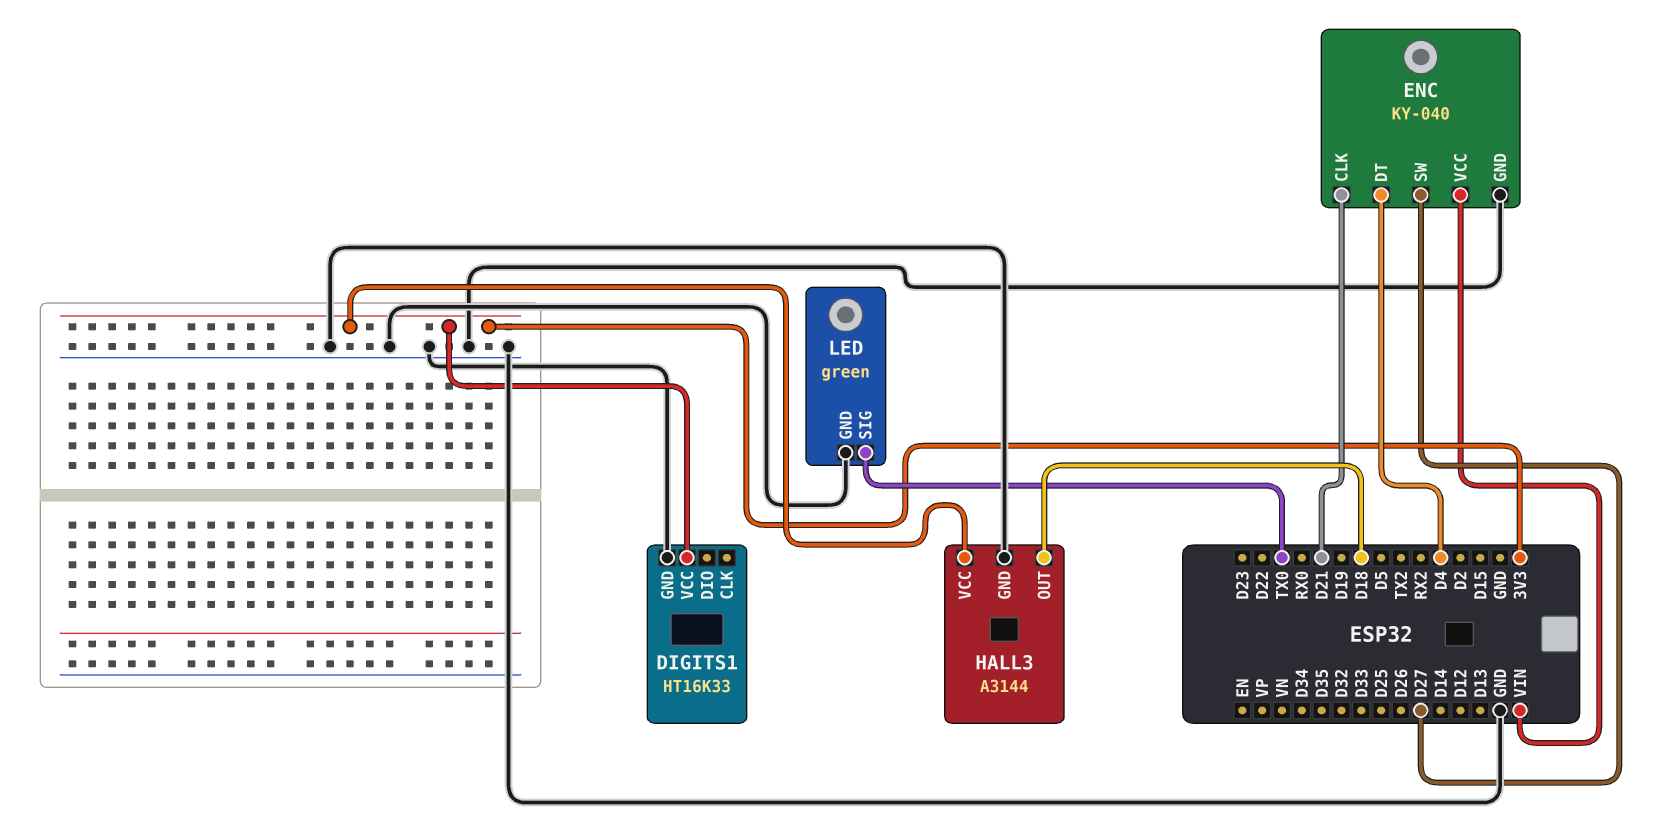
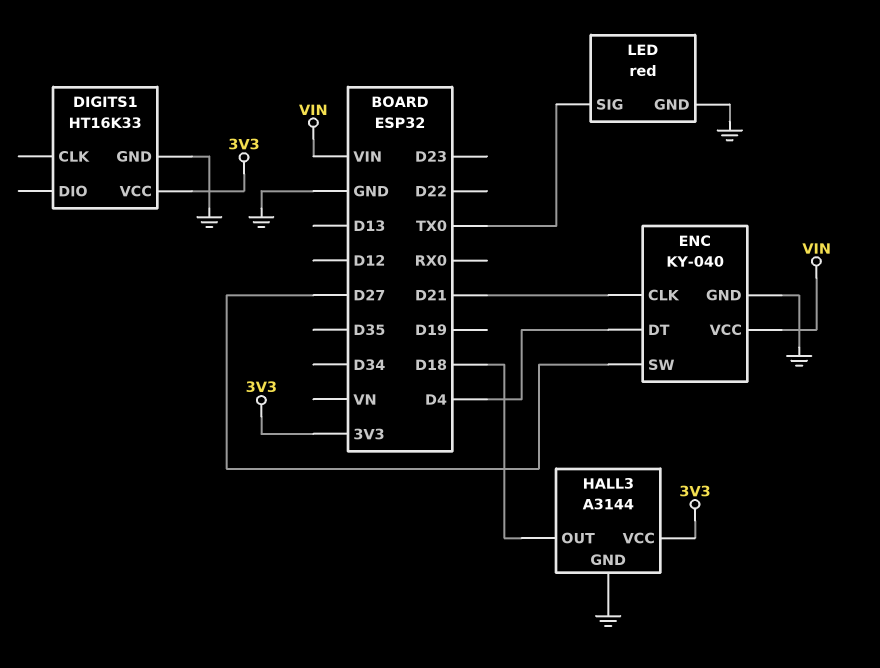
LED: green -> red

